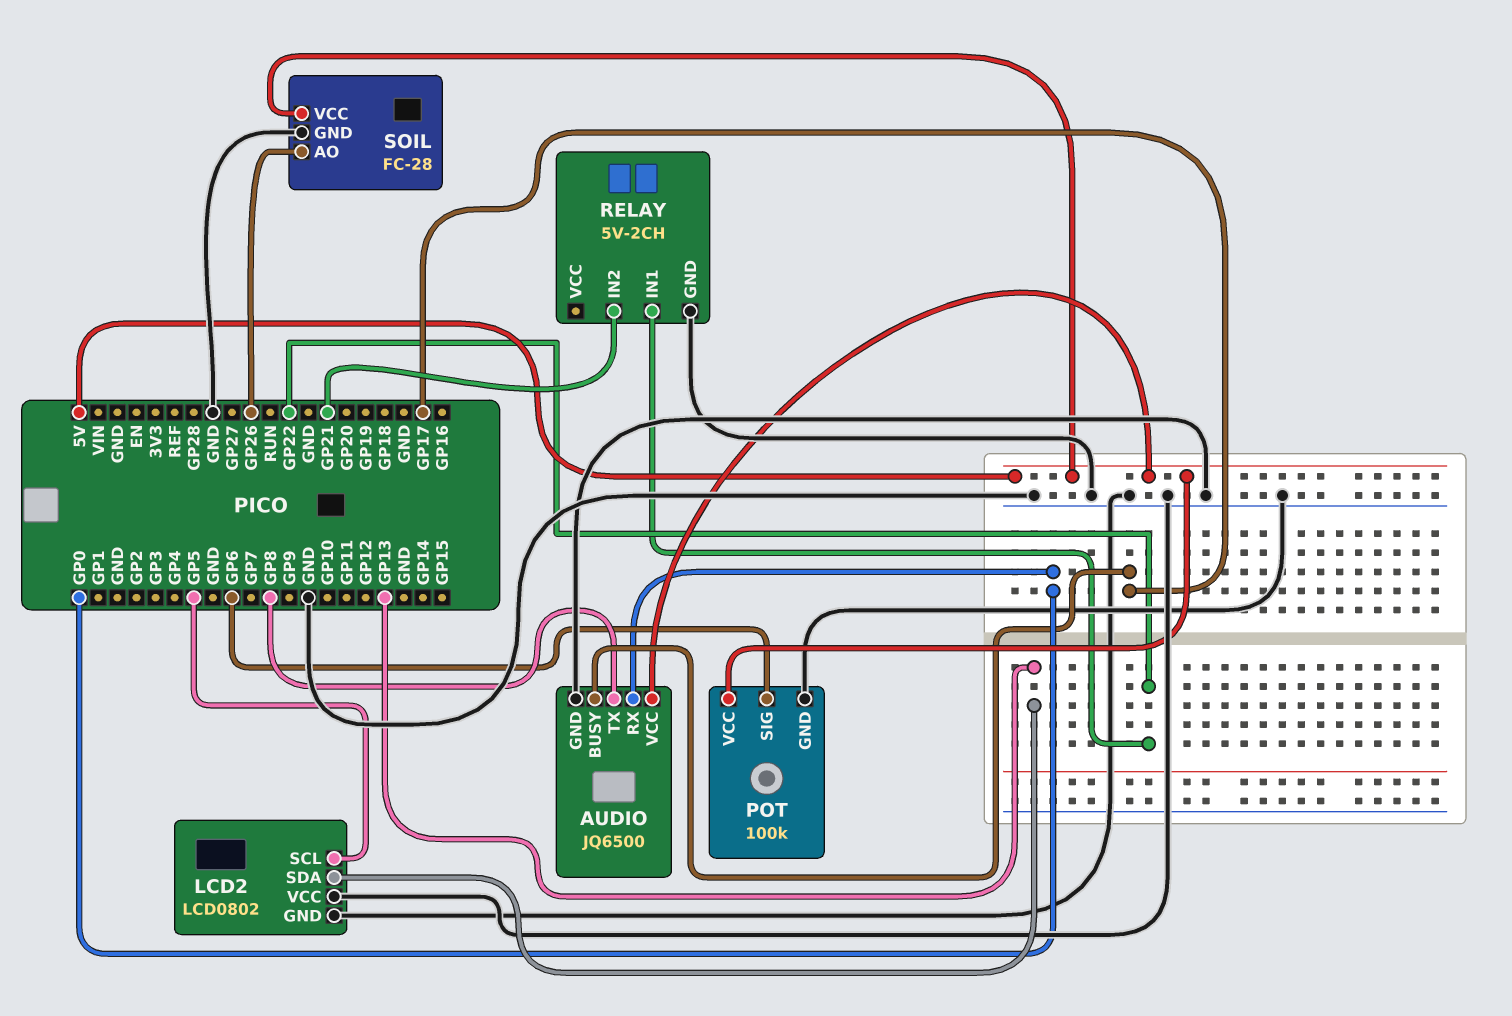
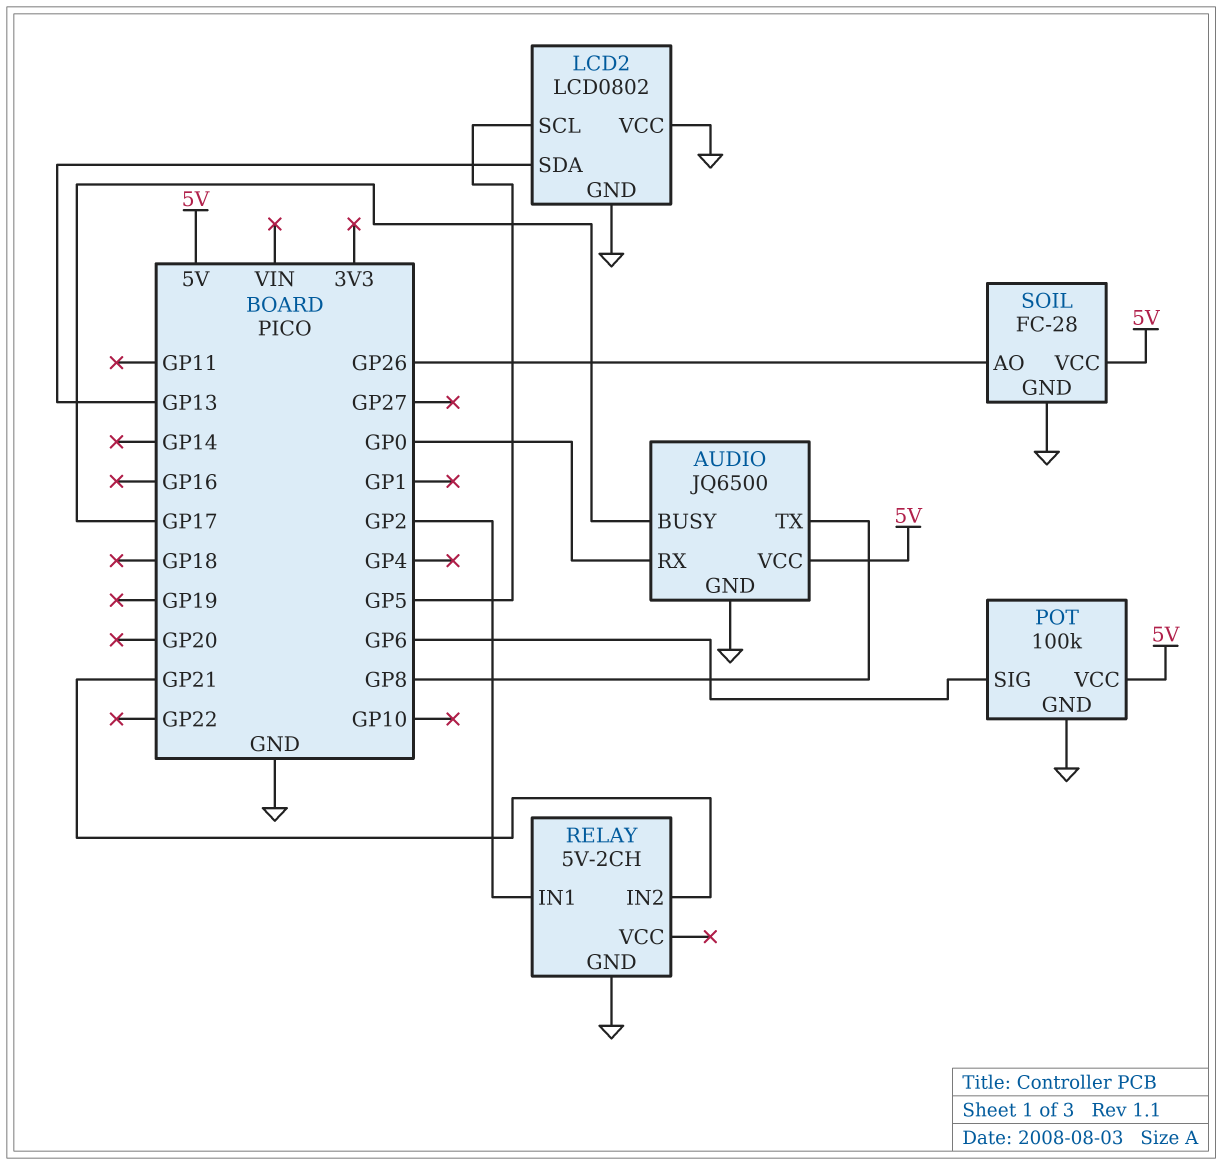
RELAY pin IN1: GP22 -> GP2

